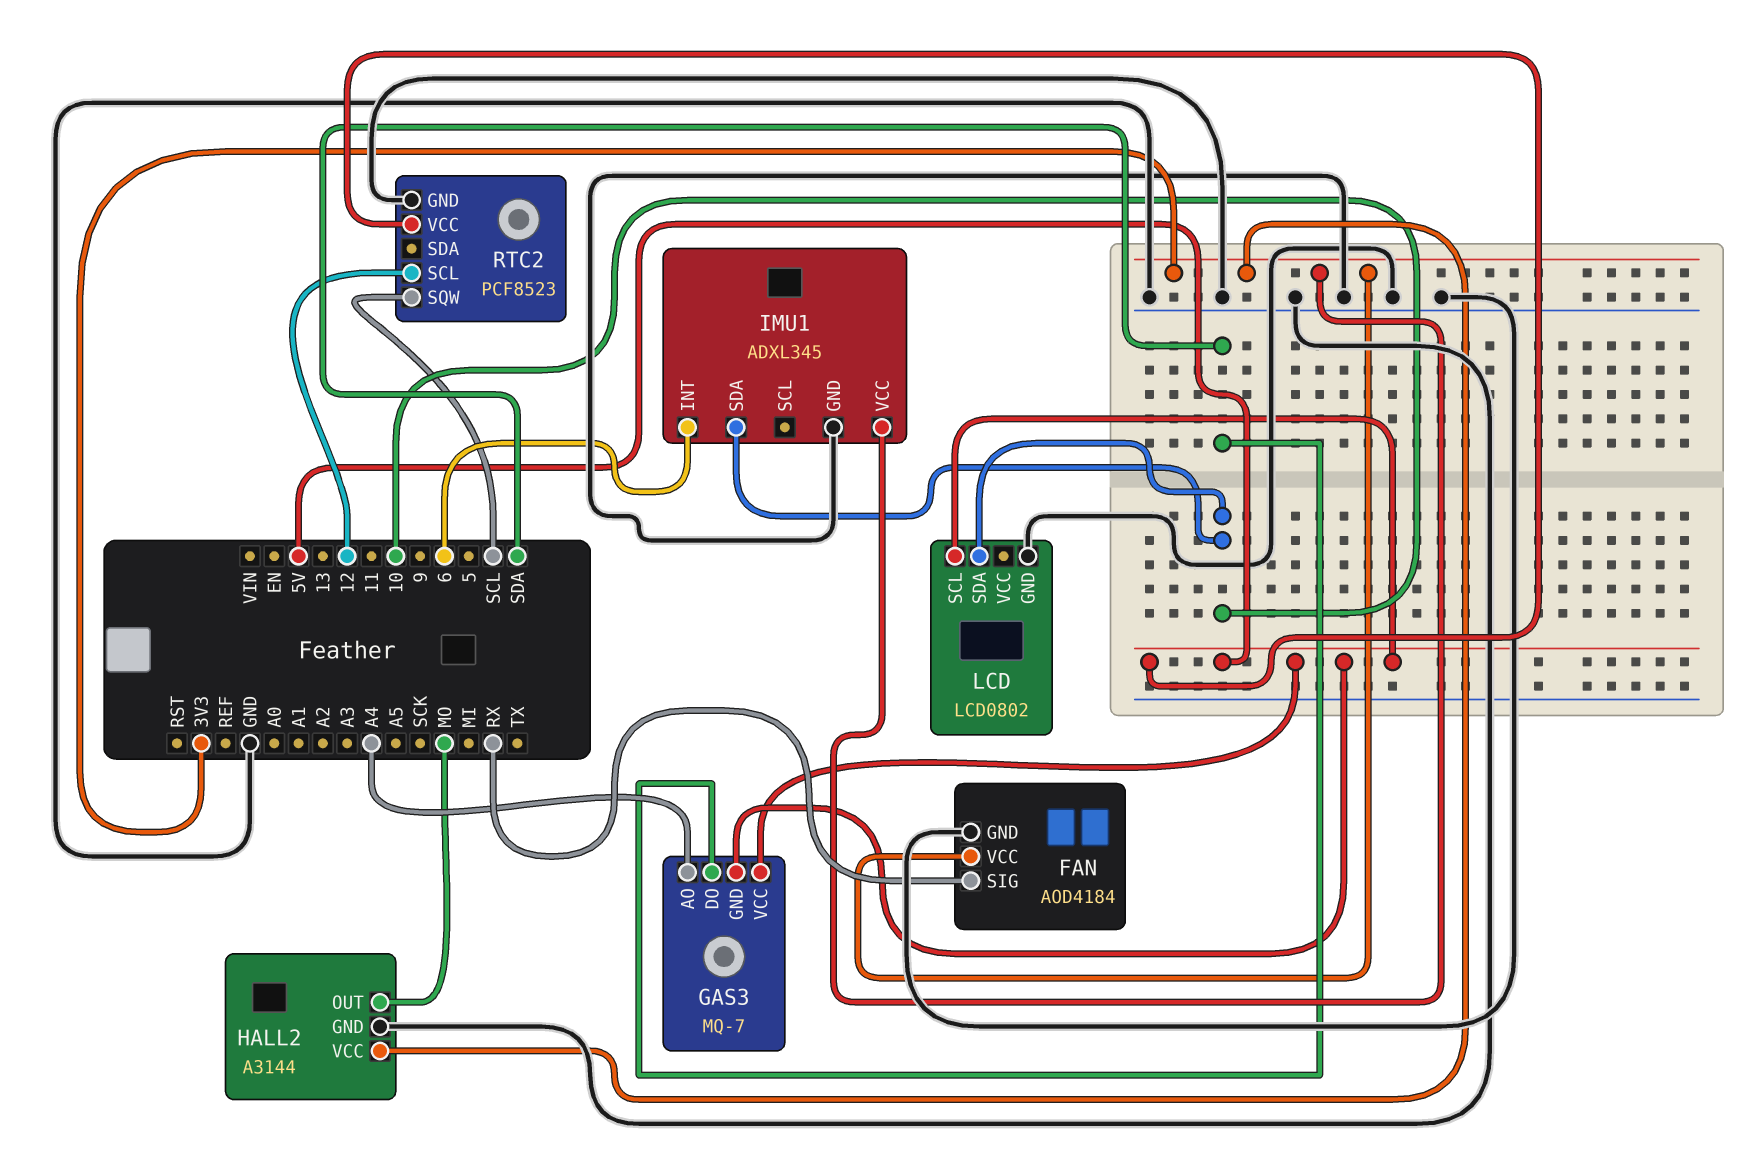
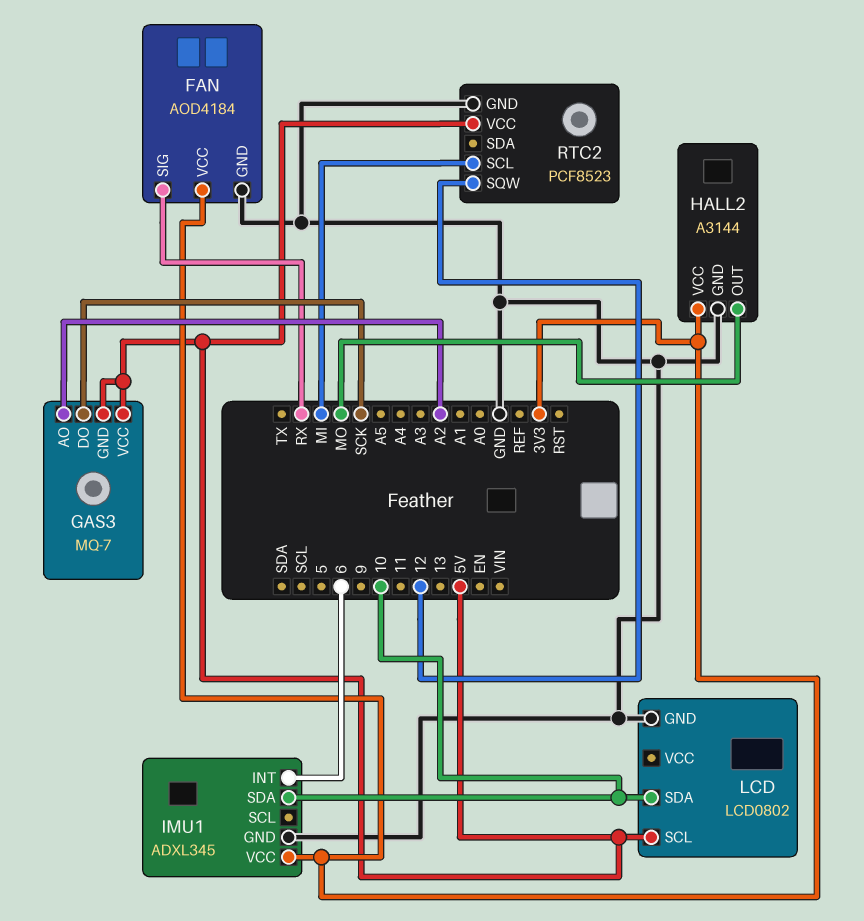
GAS3 pin AO: A4 -> A2
GAS3 pin DO: SDA -> SCK
RTC2 pin SCL: 12 -> MI
RTC2 pin SQW: SCL -> 12

